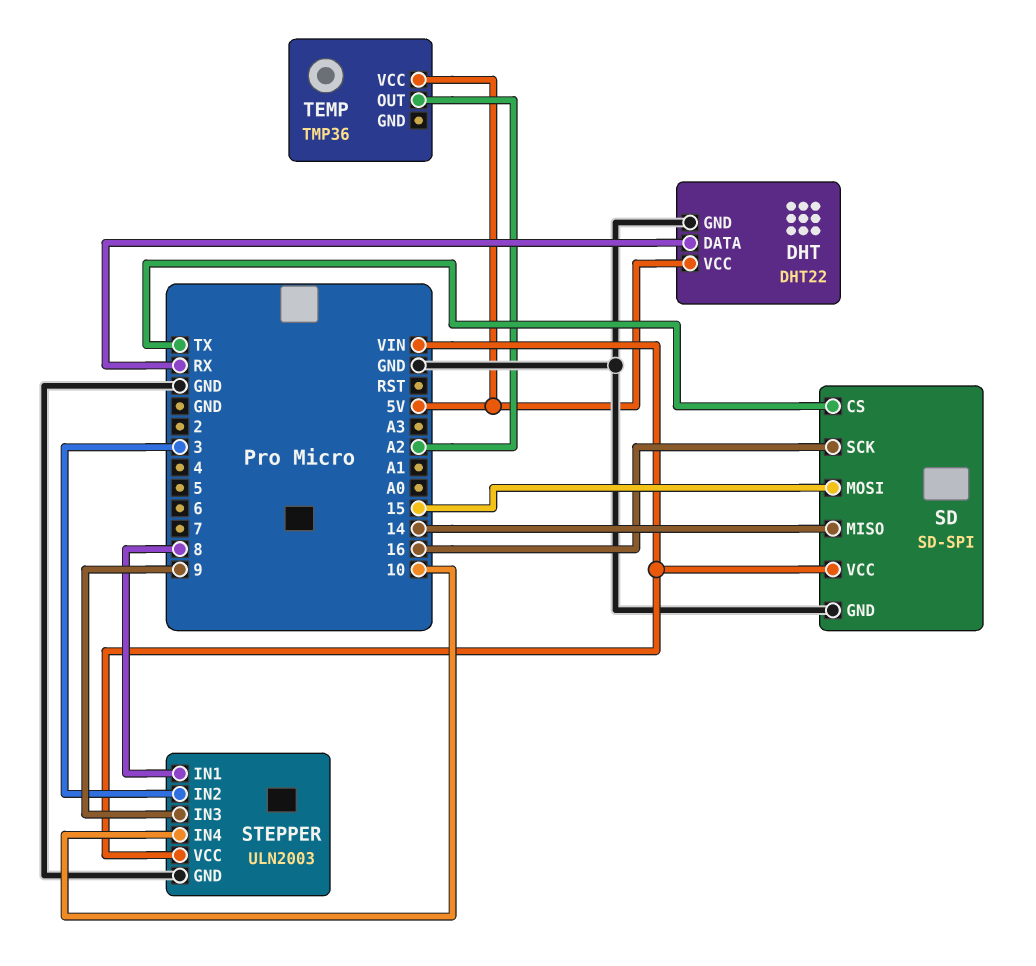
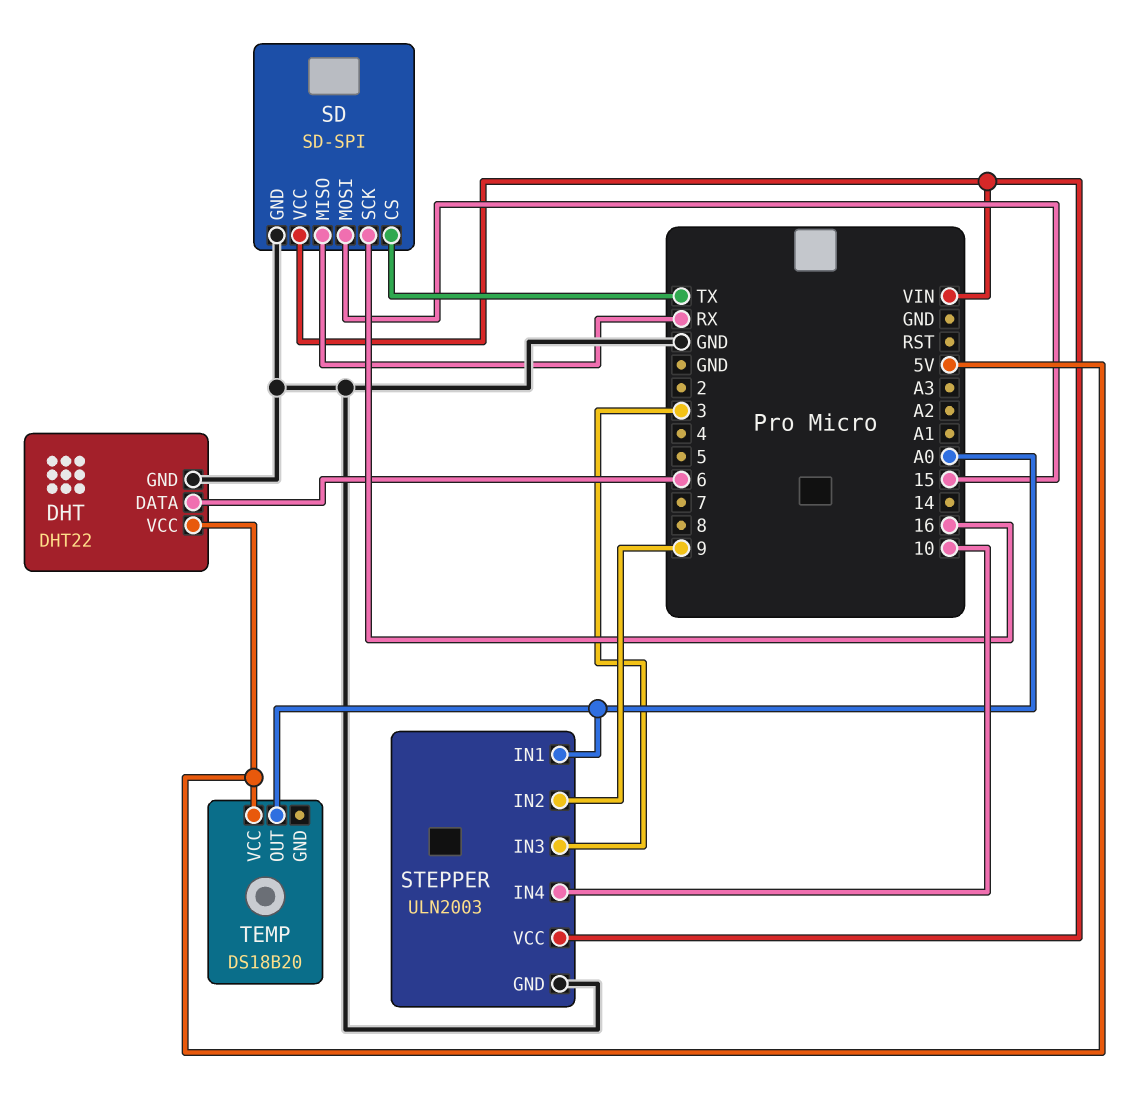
DHT pin DATA: RX -> 6
SD pin MISO: 14 -> RX
STEPPER pin IN1: 8 -> A0
STEPPER pin IN2: 3 -> 9
STEPPER pin IN3: 9 -> 3
TEMP: TMP36 -> DS18B20
TEMP pin OUT: A2 -> A0

